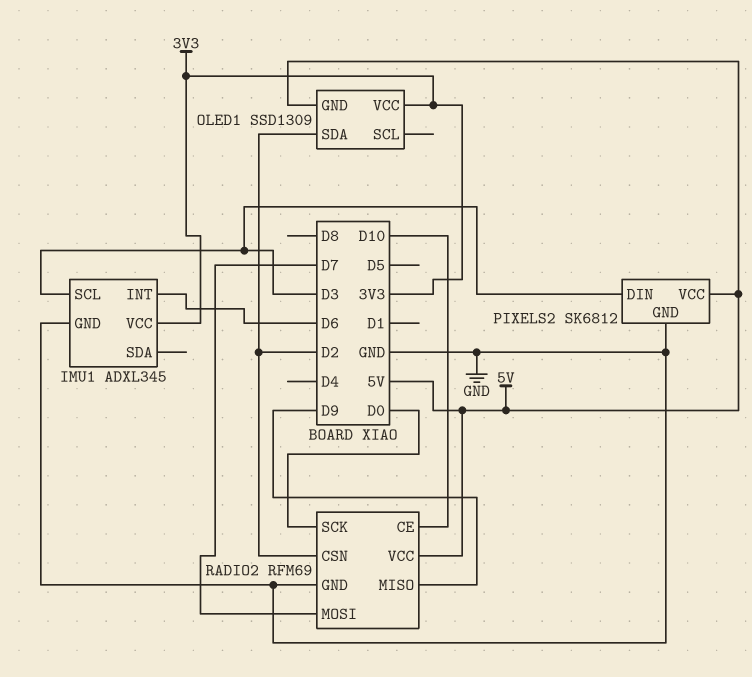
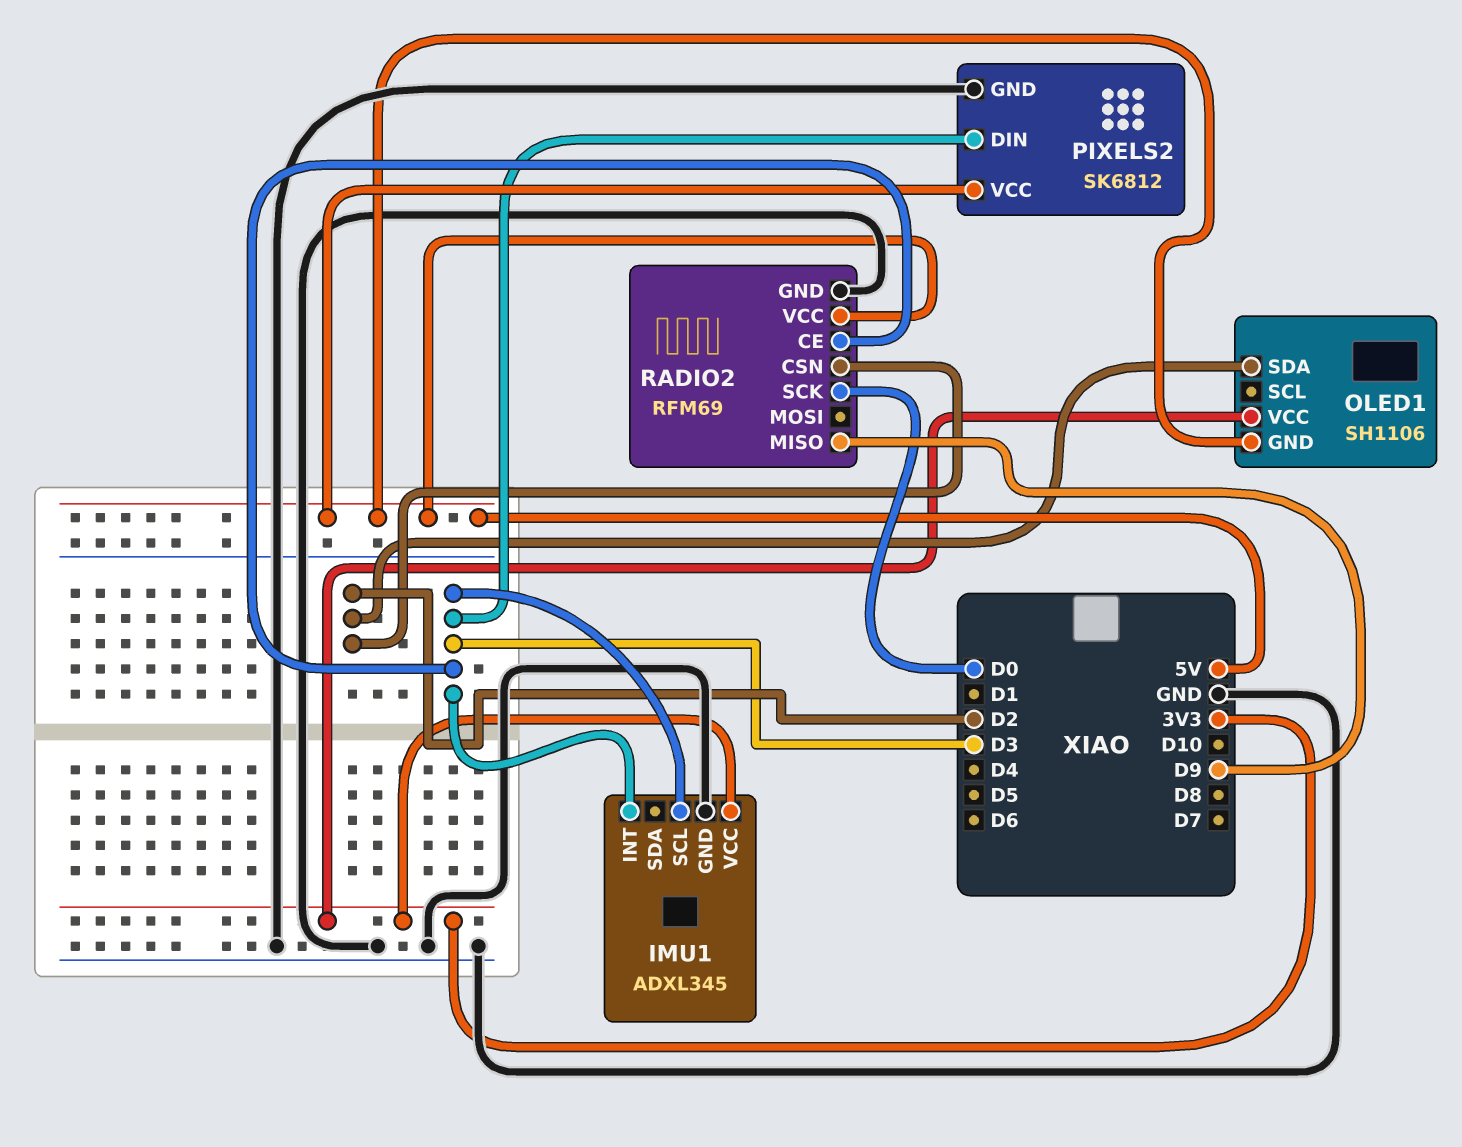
IMU1 pin INT: D6 -> D3
OLED1: SSD1309 -> SH1106
RADIO2 pin CE: D10 -> D3
RADIO2 pin MOSI: D7 -> none

